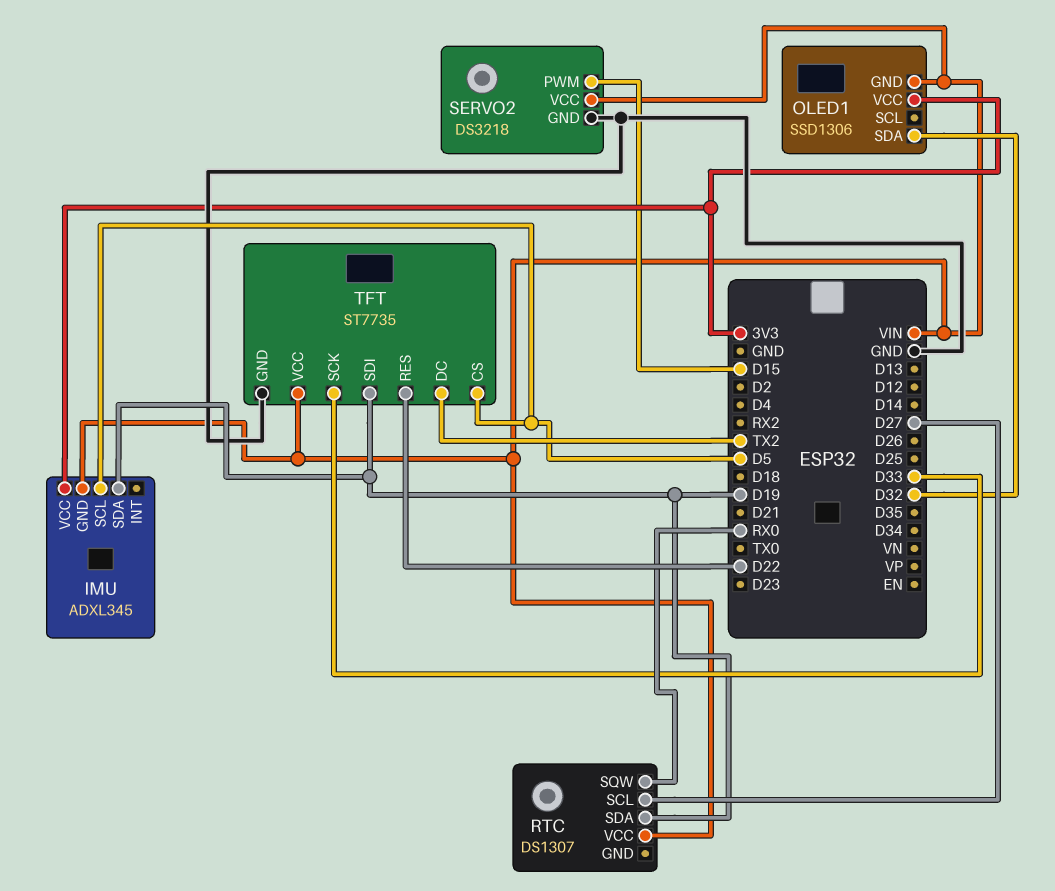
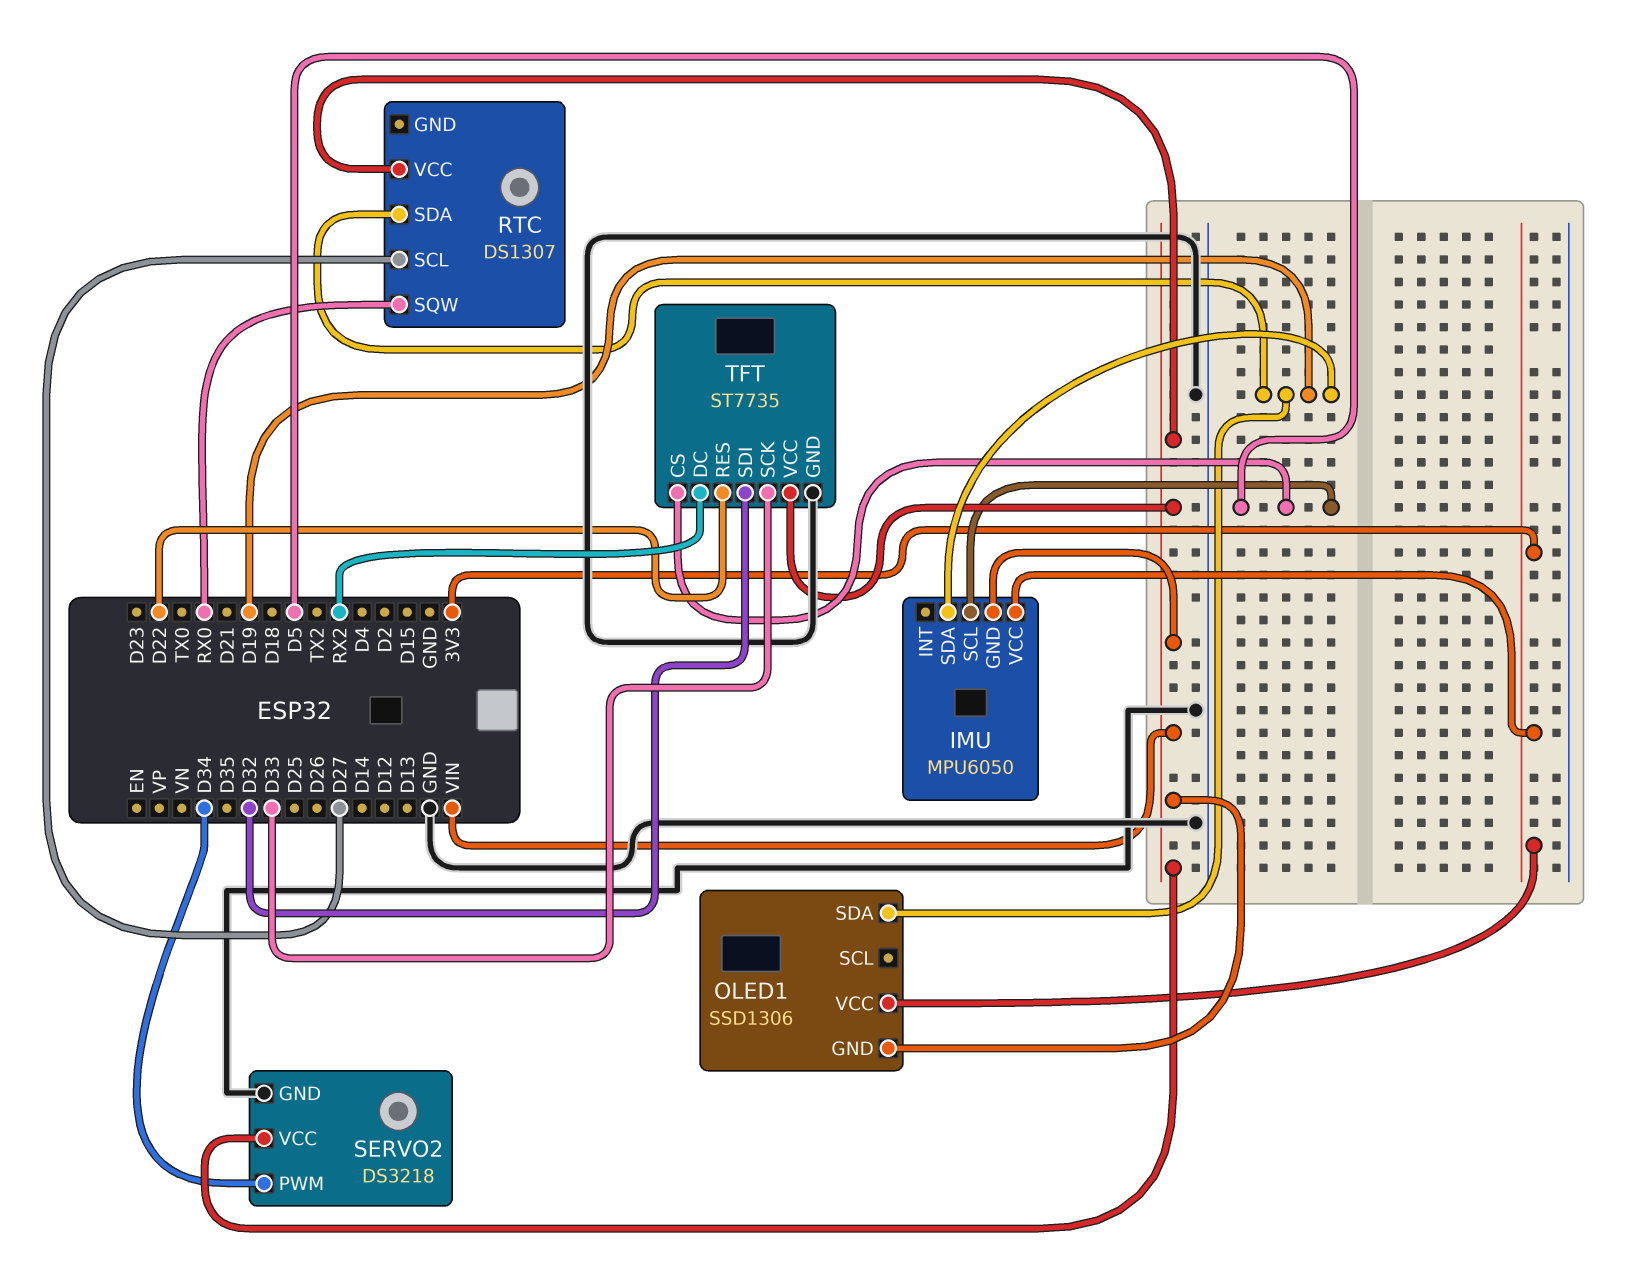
IMU: ADXL345 -> MPU6050
OLED1 pin SDA: D32 -> D19
SERVO2 pin PWM: D15 -> D34
TFT pin DC: TX2 -> RX2
TFT pin SDI: D19 -> D32

